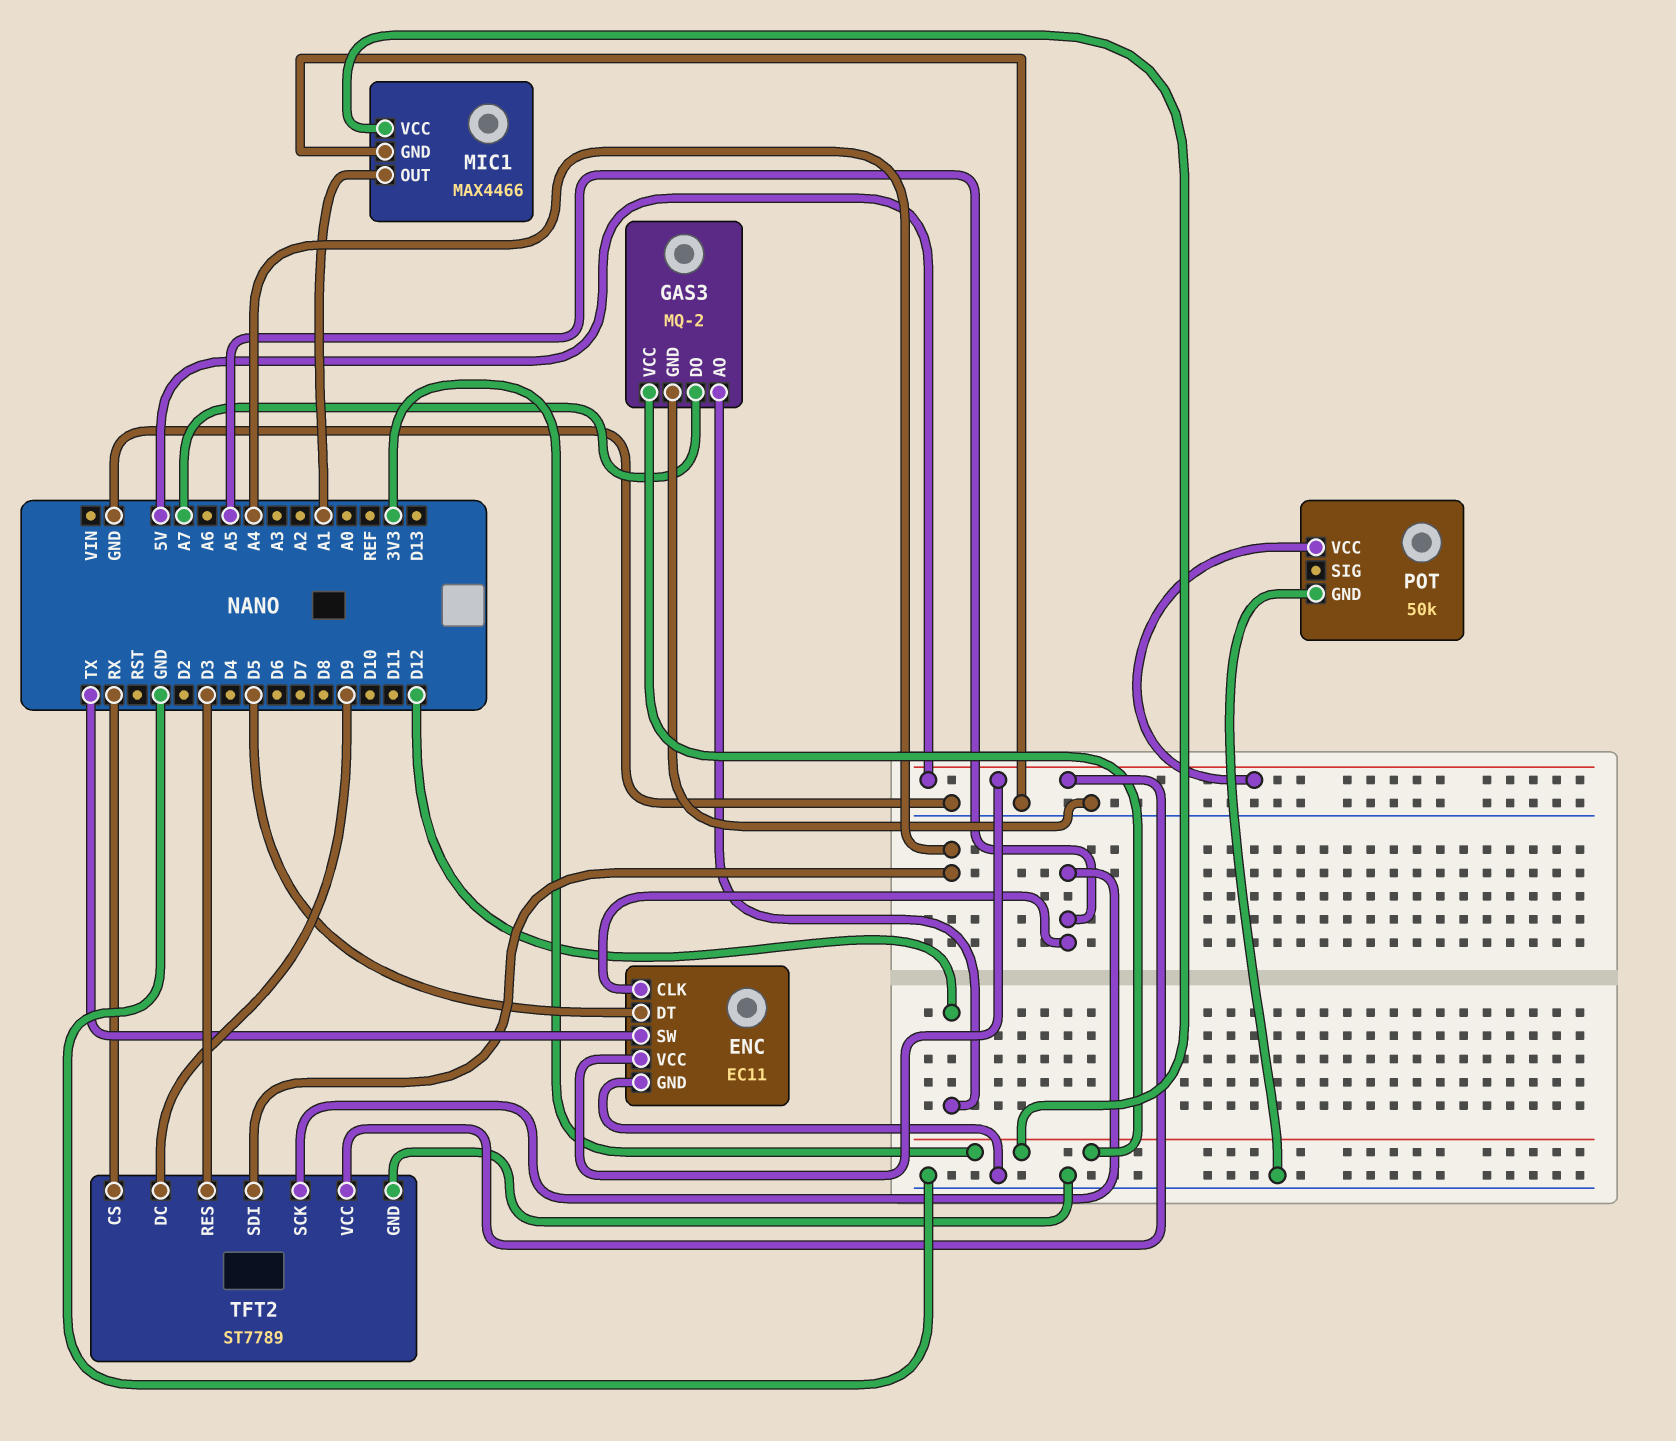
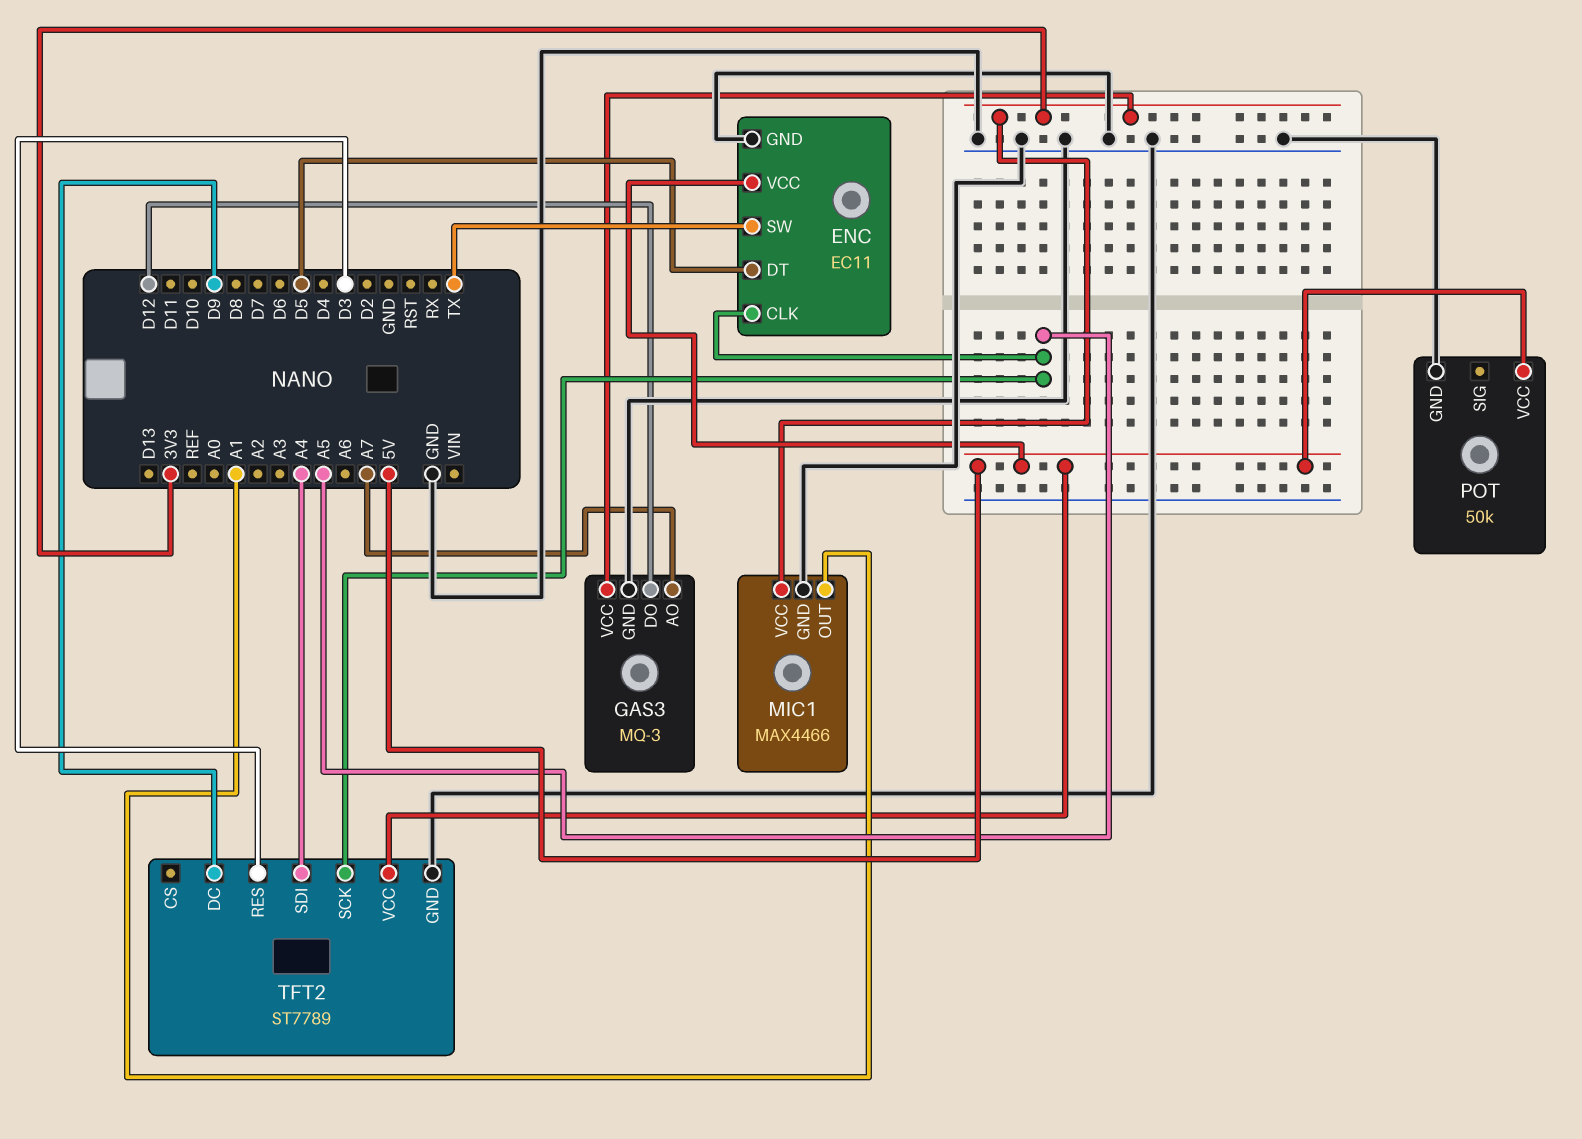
GAS3: MQ-2 -> MQ-3
GAS3 pin AO: D12 -> A7
GAS3 pin DO: A7 -> D12
TFT2 pin CS: RX -> none

